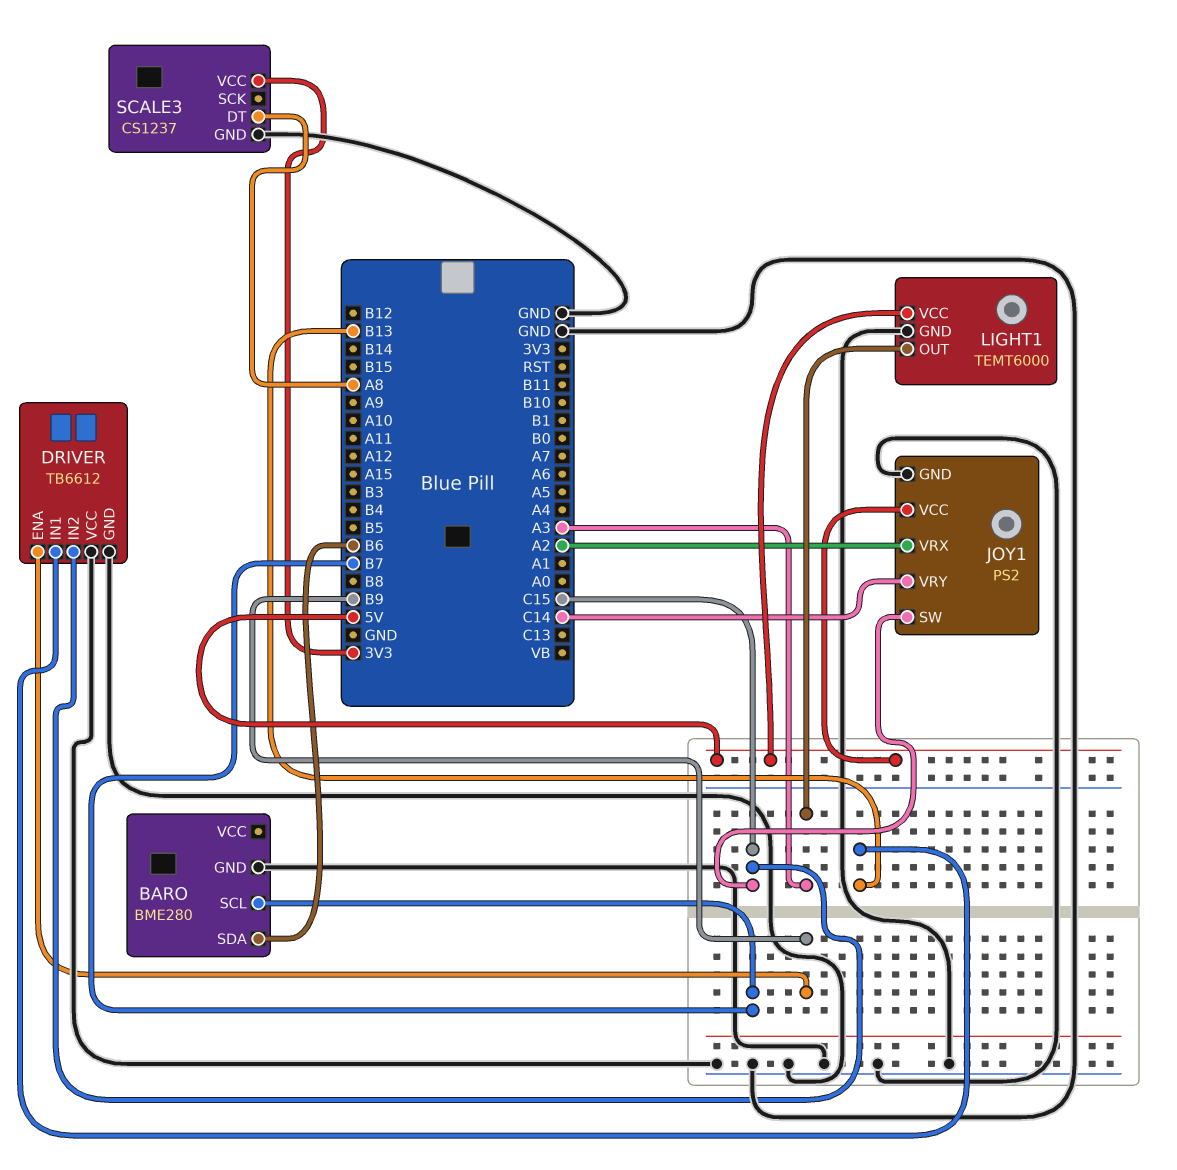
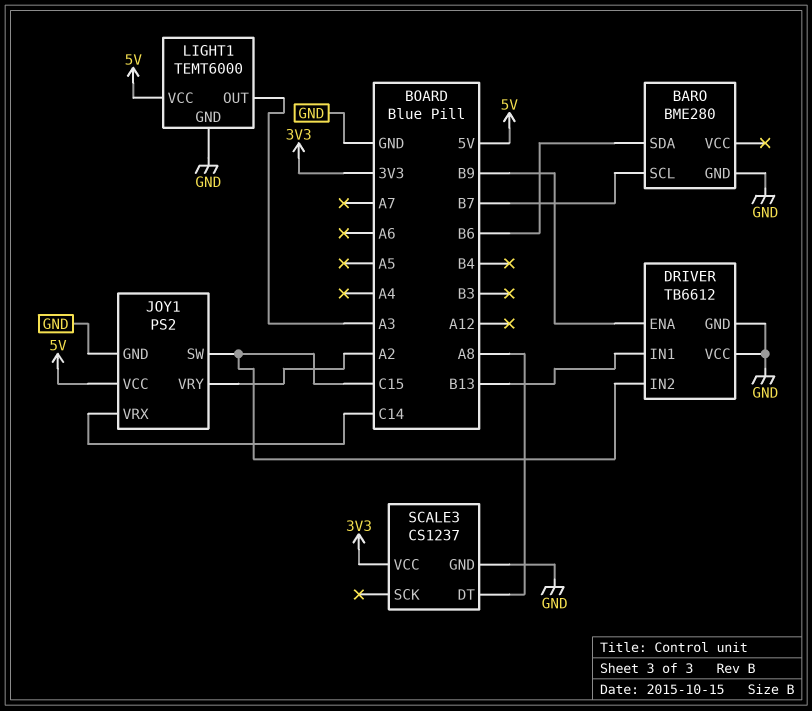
JOY1 pin VRX: A2 -> C14
JOY1 pin VRY: C14 -> A2

